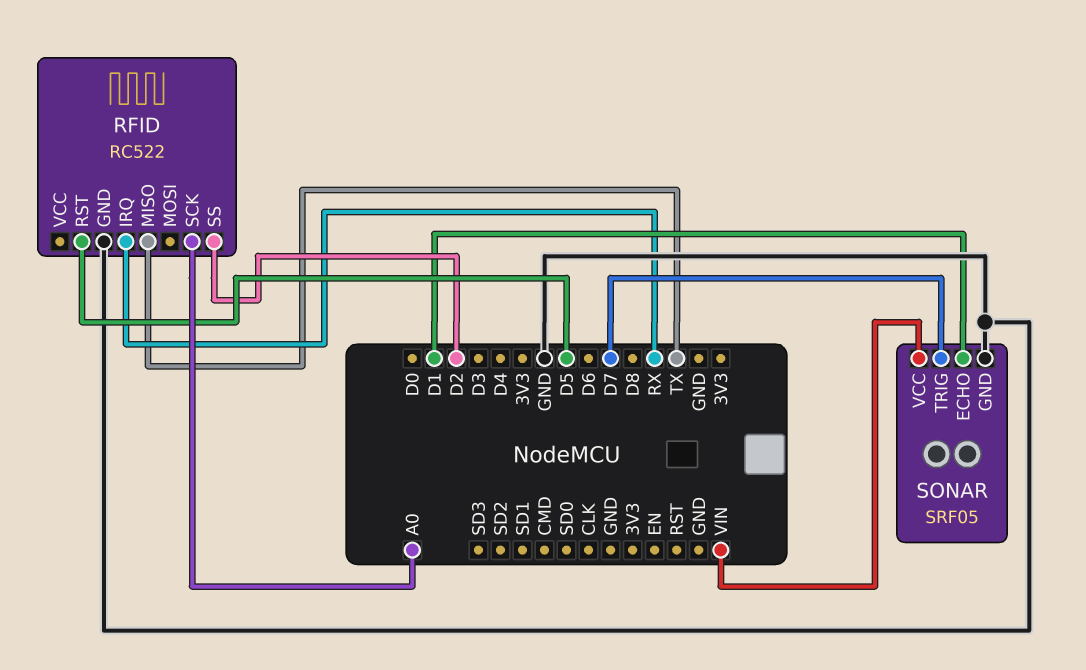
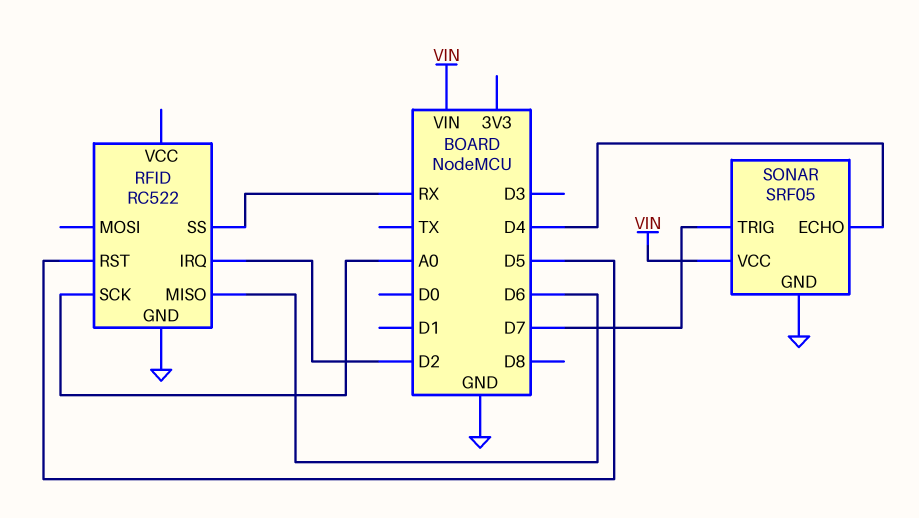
RFID pin IRQ: RX -> D2
RFID pin MISO: TX -> D6
RFID pin SS: D2 -> RX
SONAR pin ECHO: D1 -> D4

